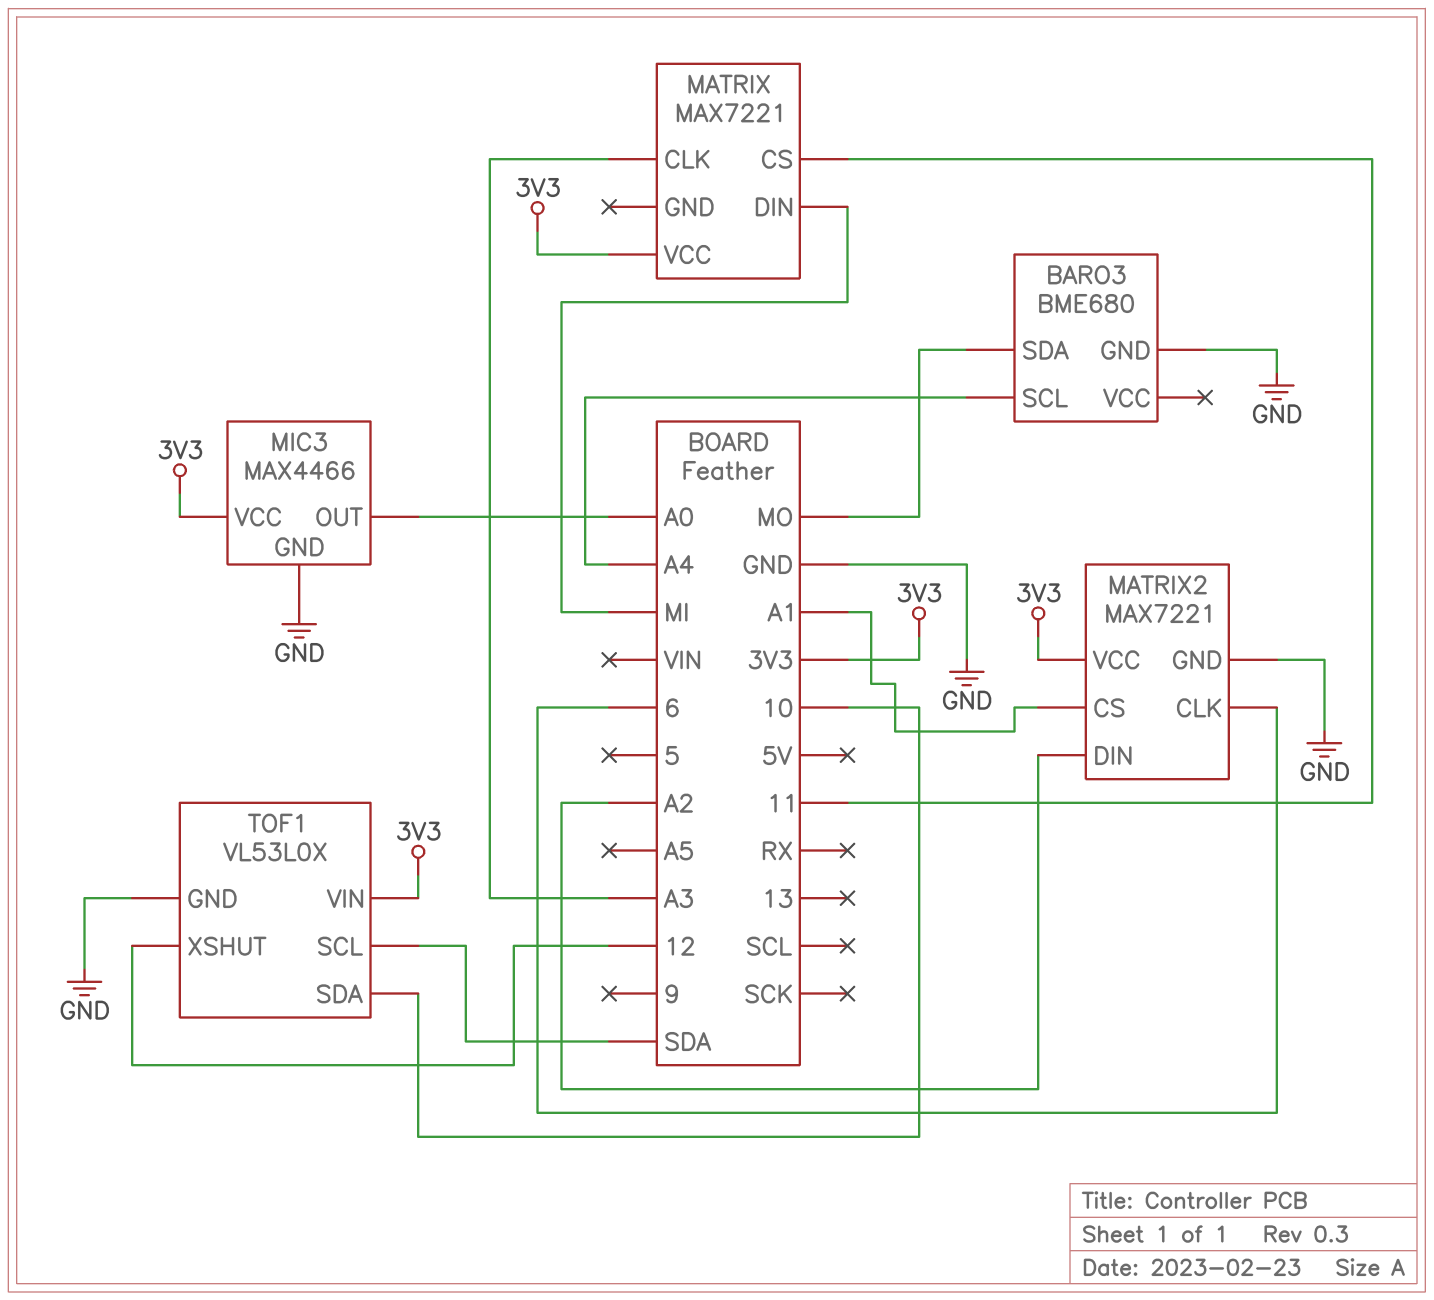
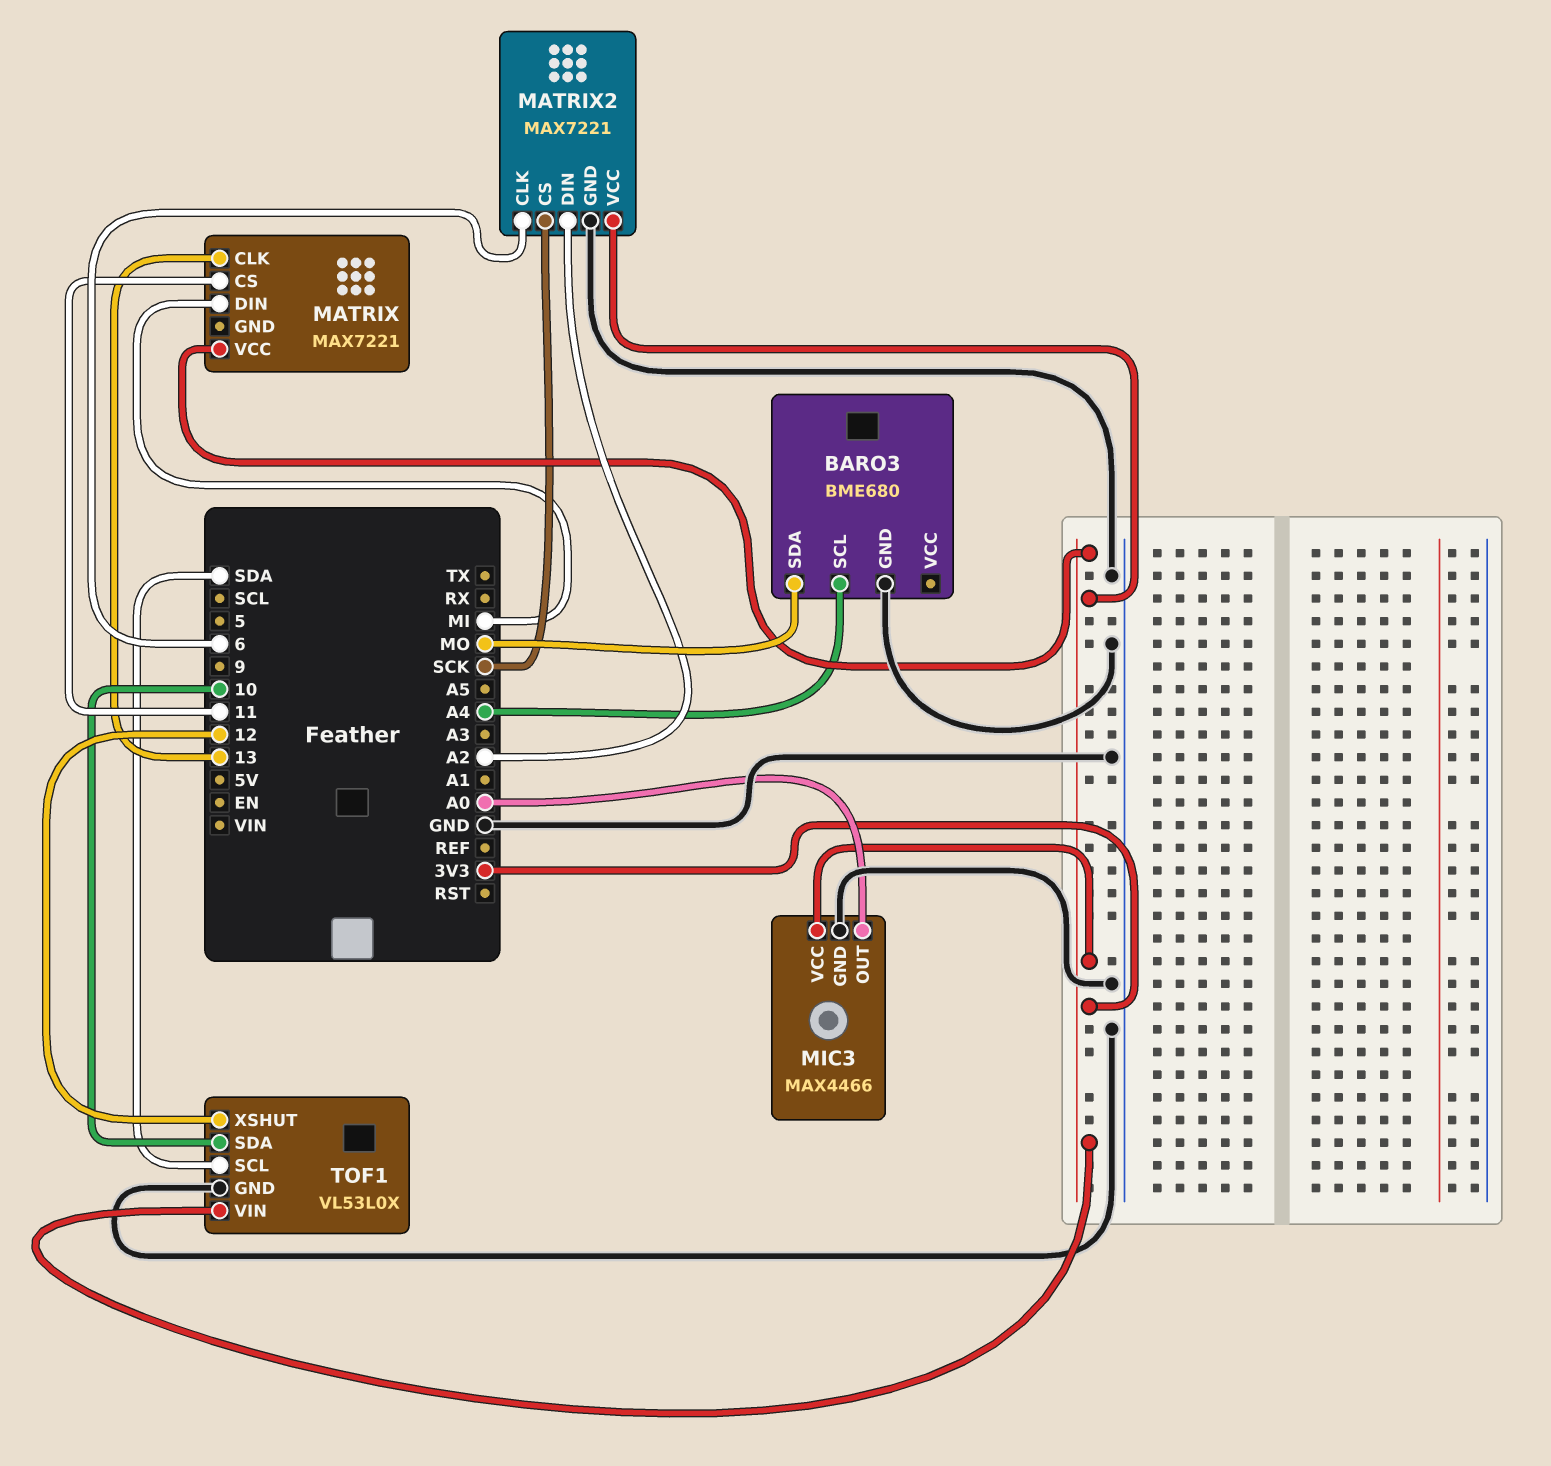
MATRIX pin CLK: A3 -> 13
MATRIX2 pin CS: A1 -> SCK

